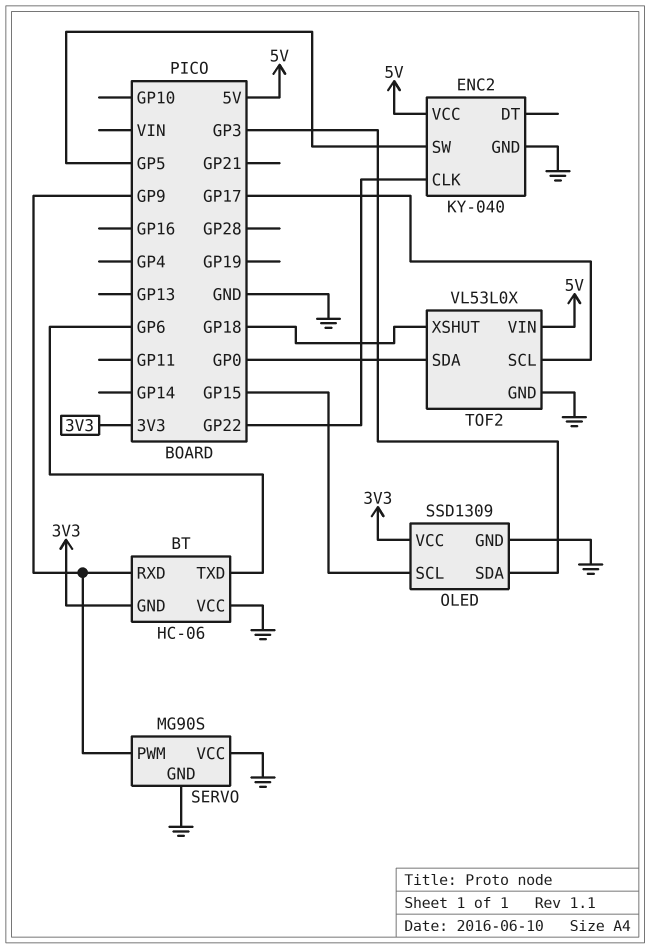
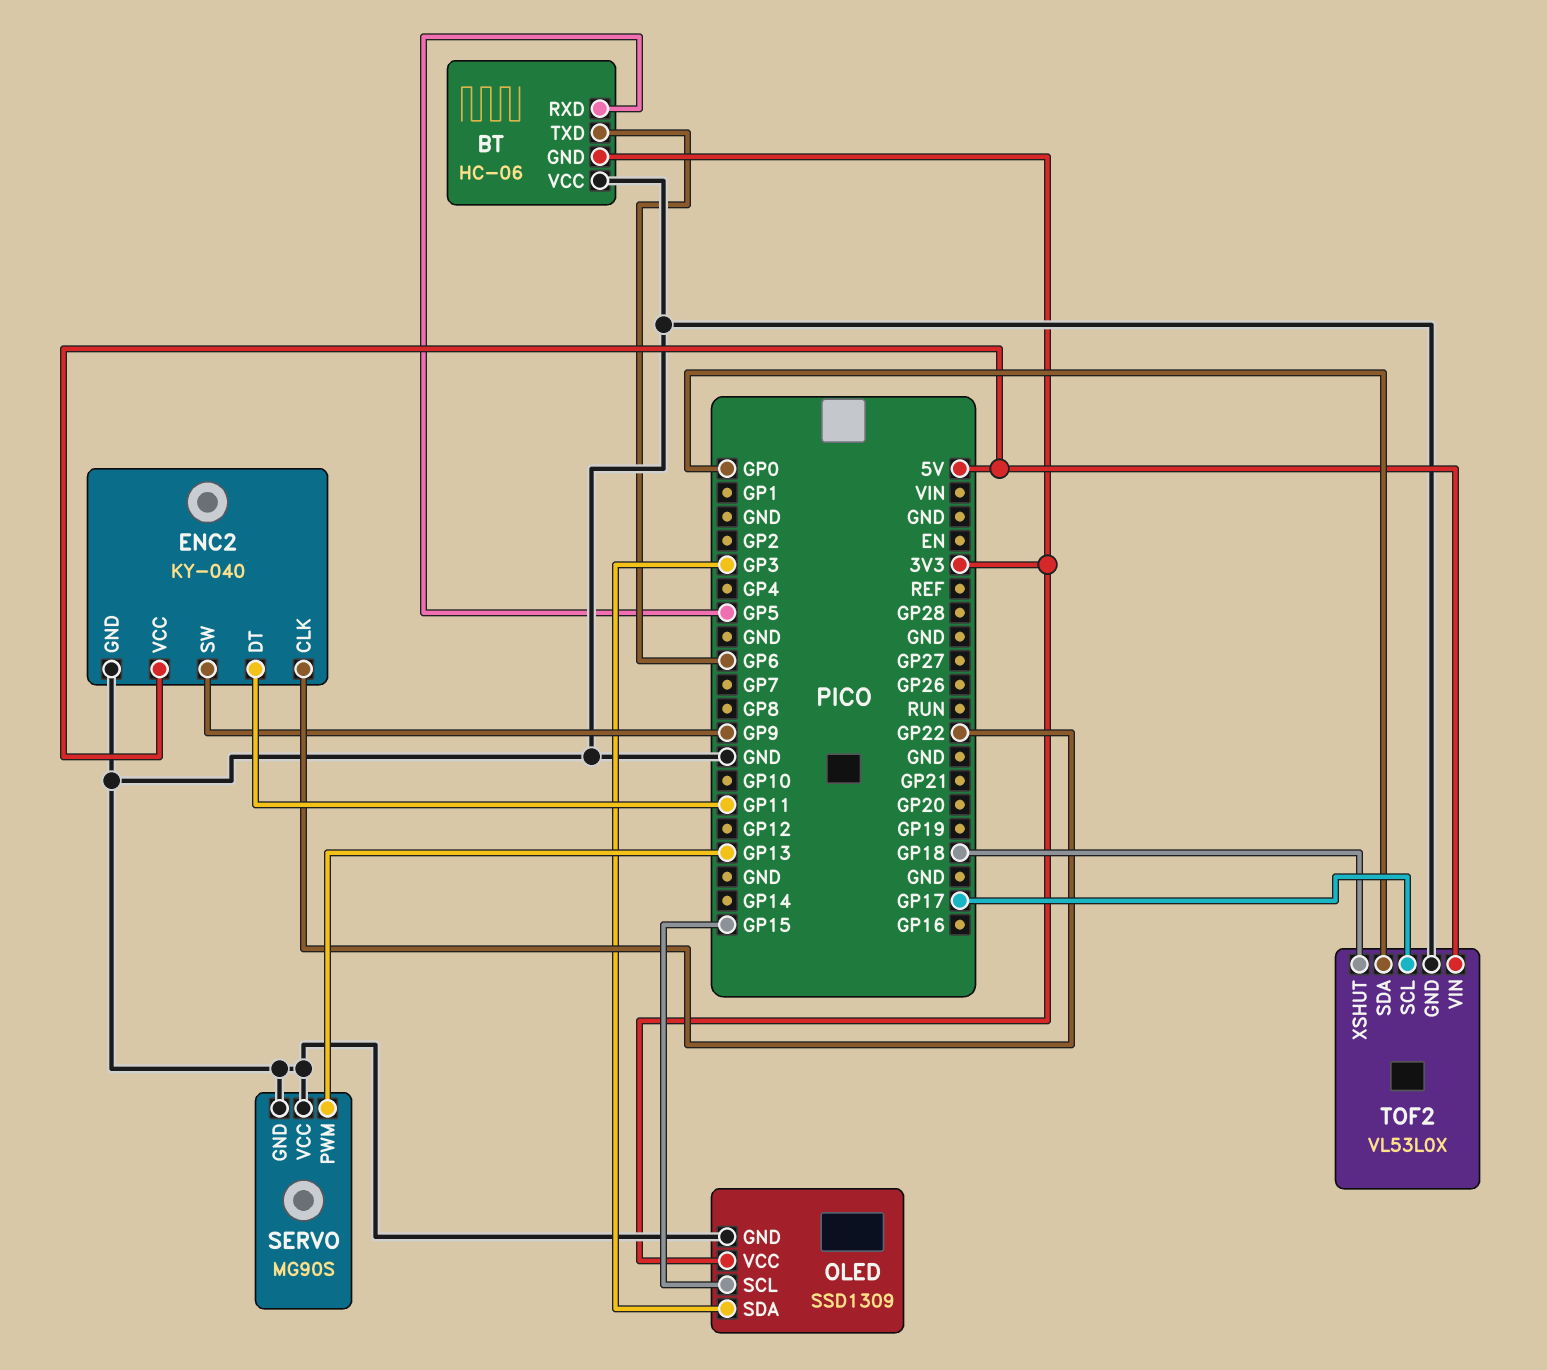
BT pin RXD: GP9 -> GP5
ENC2 pin DT: none -> GP11
ENC2 pin SW: GP5 -> GP9
SERVO pin PWM: GP9 -> GP13

